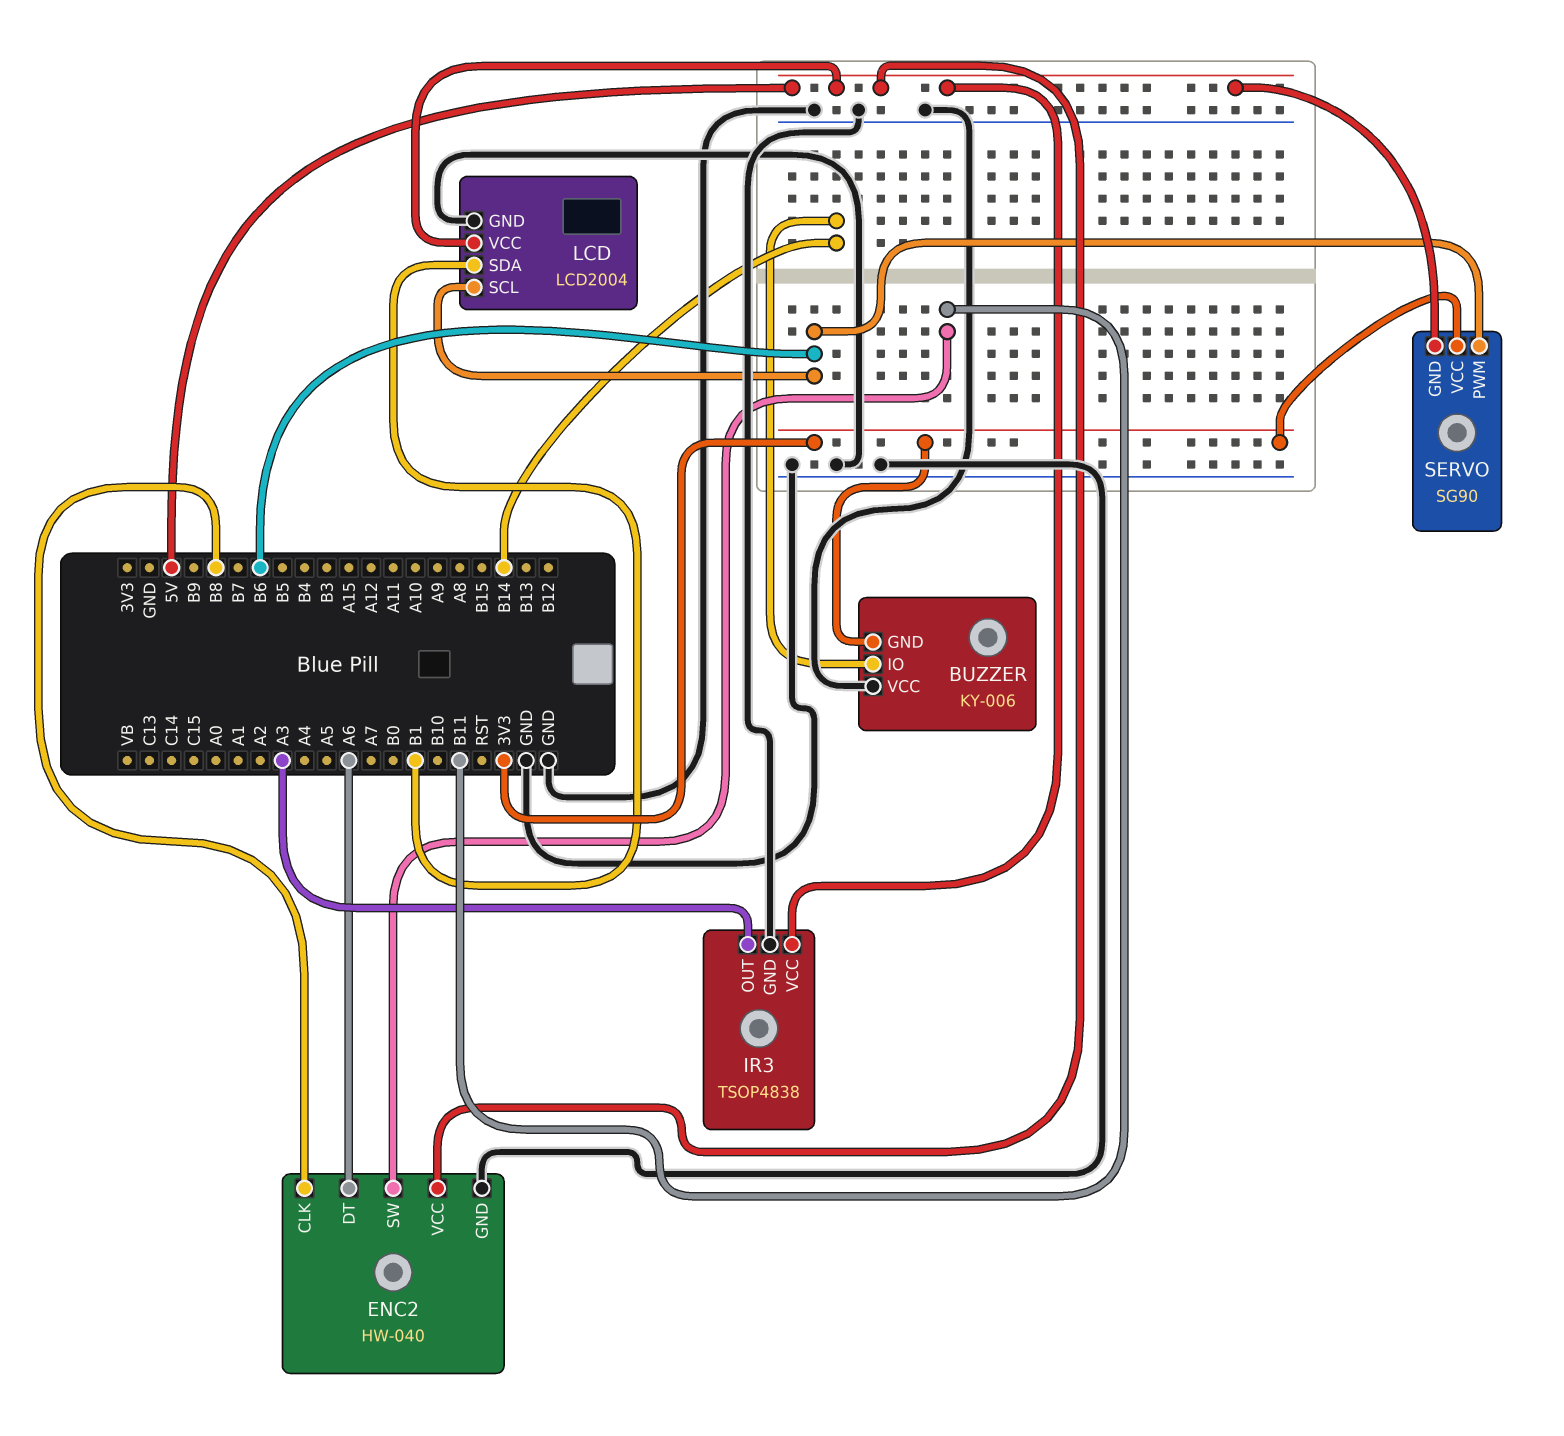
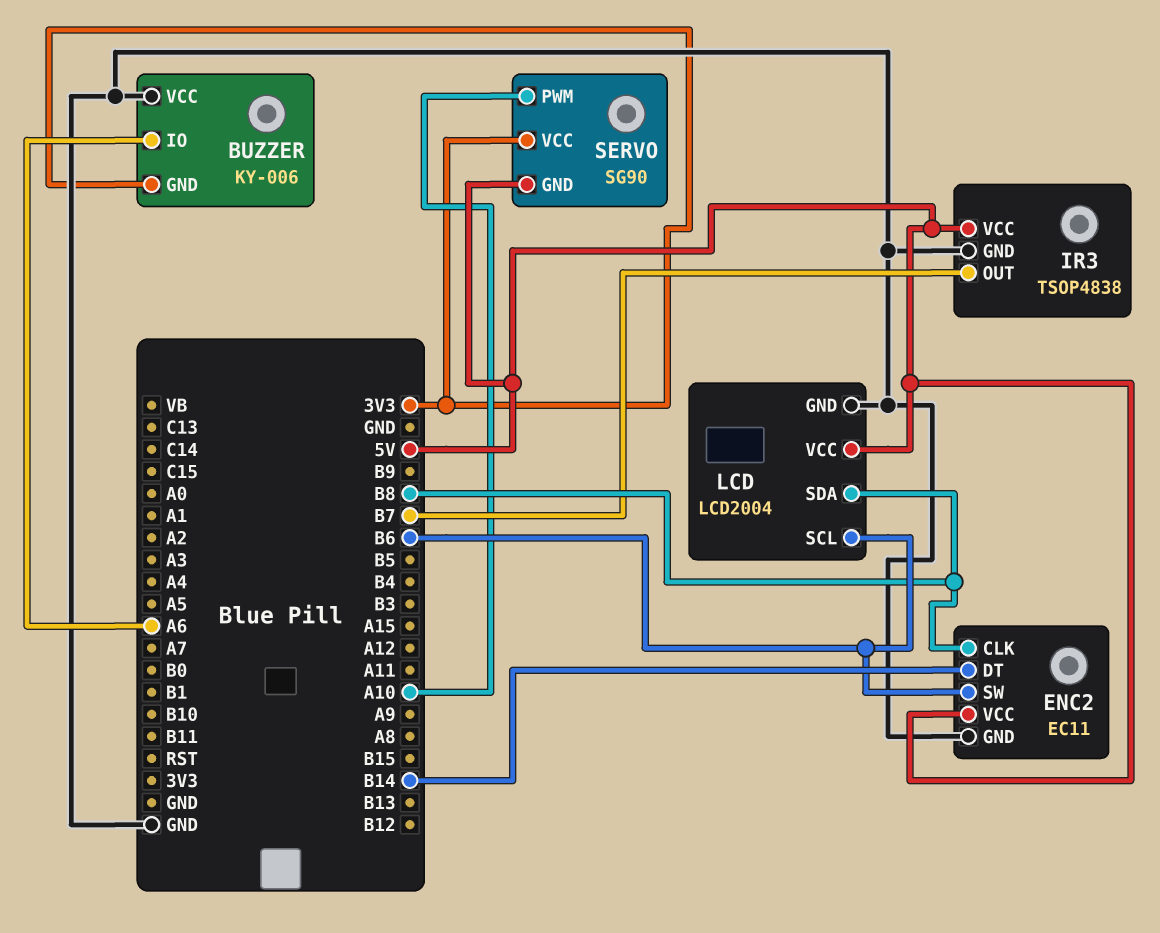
BUZZER pin IO: B14 -> A6
ENC2: HW-040 -> EC11
ENC2 pin DT: A6 -> B14
ENC2 pin SW: B11 -> B6
IR3 pin OUT: A3 -> B7
LCD pin SDA: B1 -> B8
SERVO pin PWM: B6 -> A10

